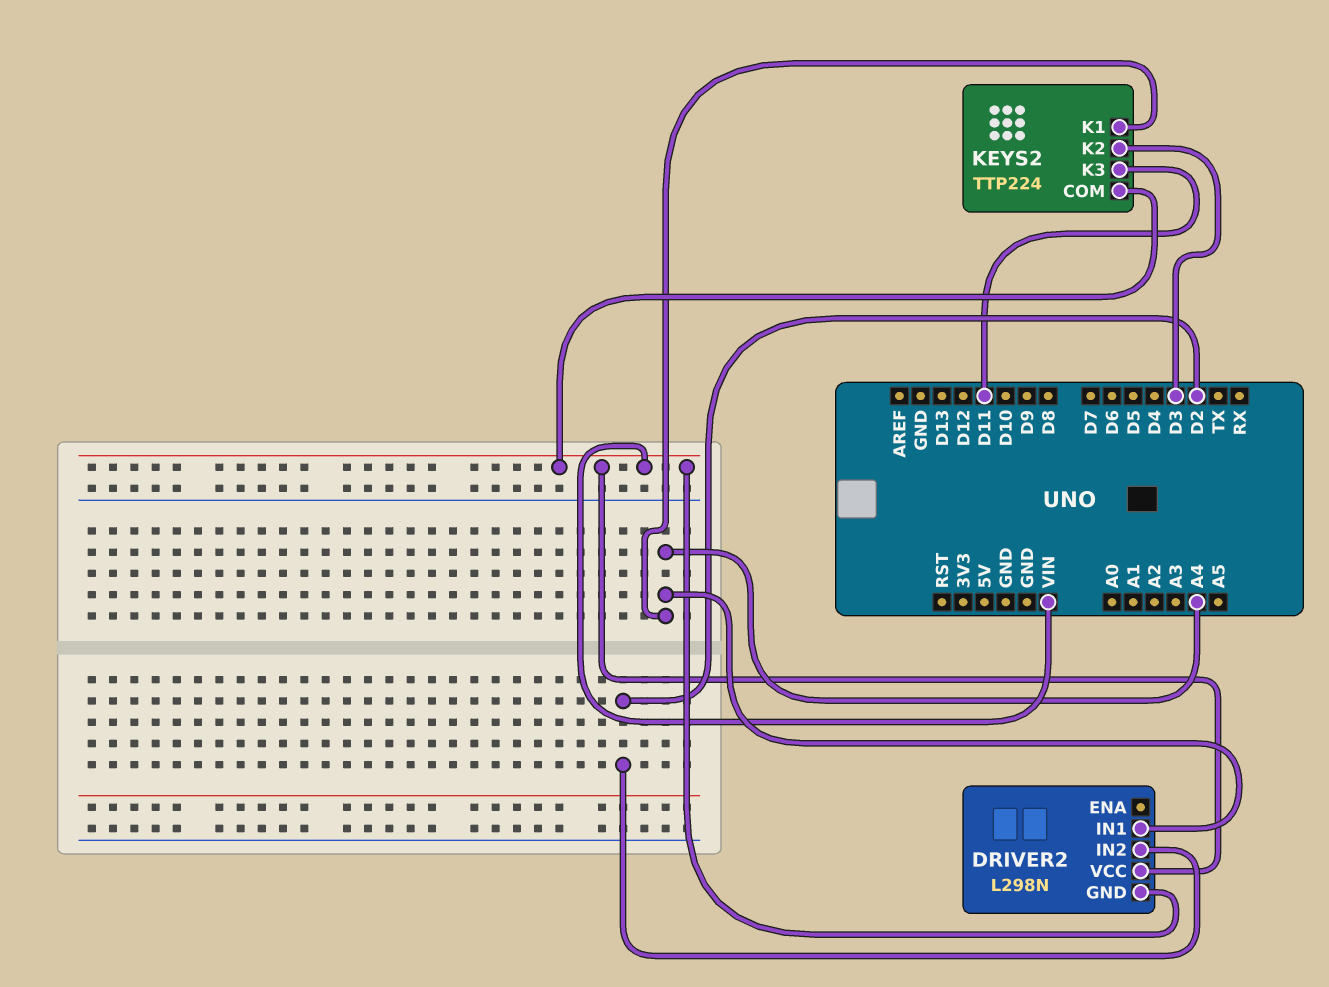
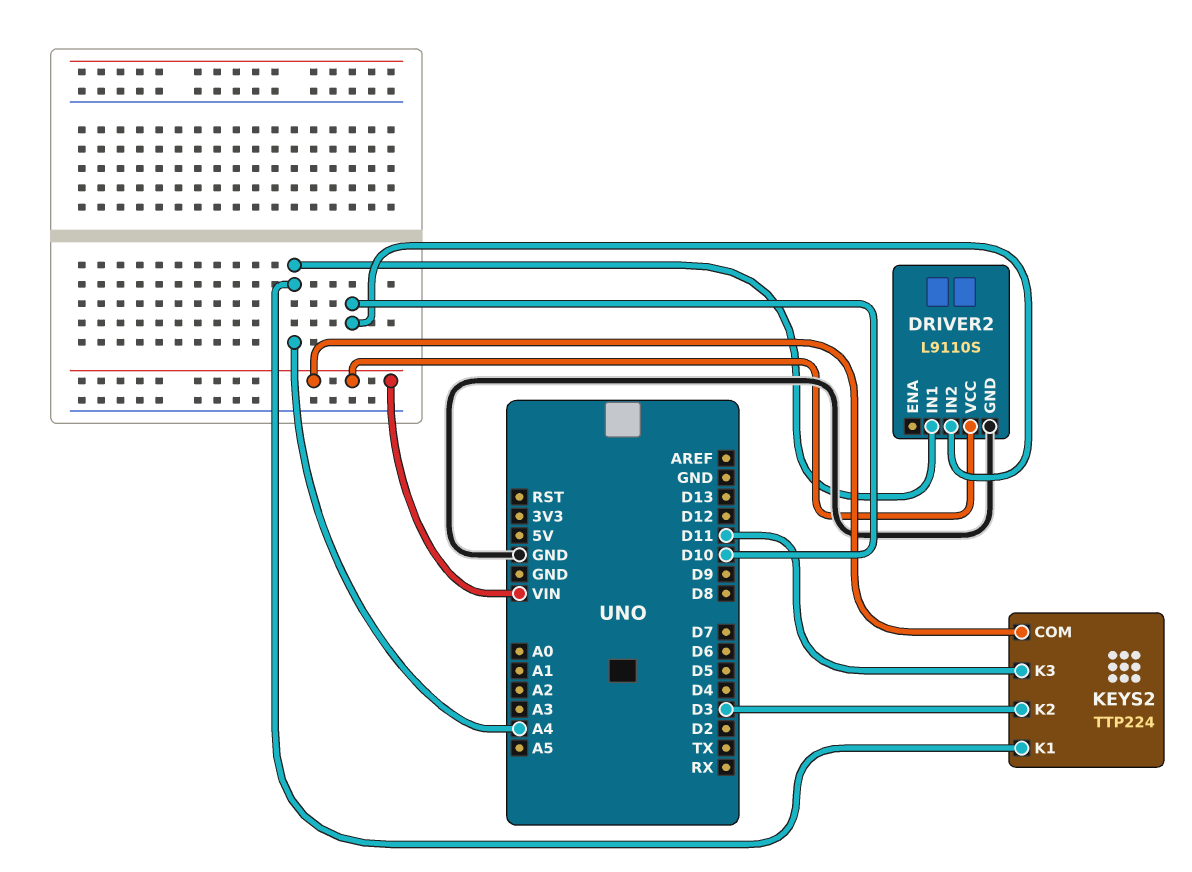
DRIVER2: L298N -> L9110S
DRIVER2 pin GND: VIN -> GND
DRIVER2 pin IN2: D2 -> D10

